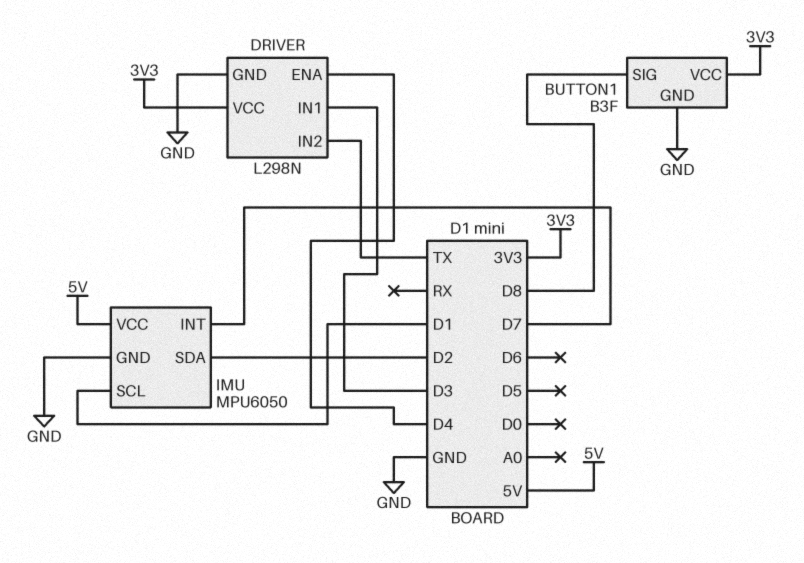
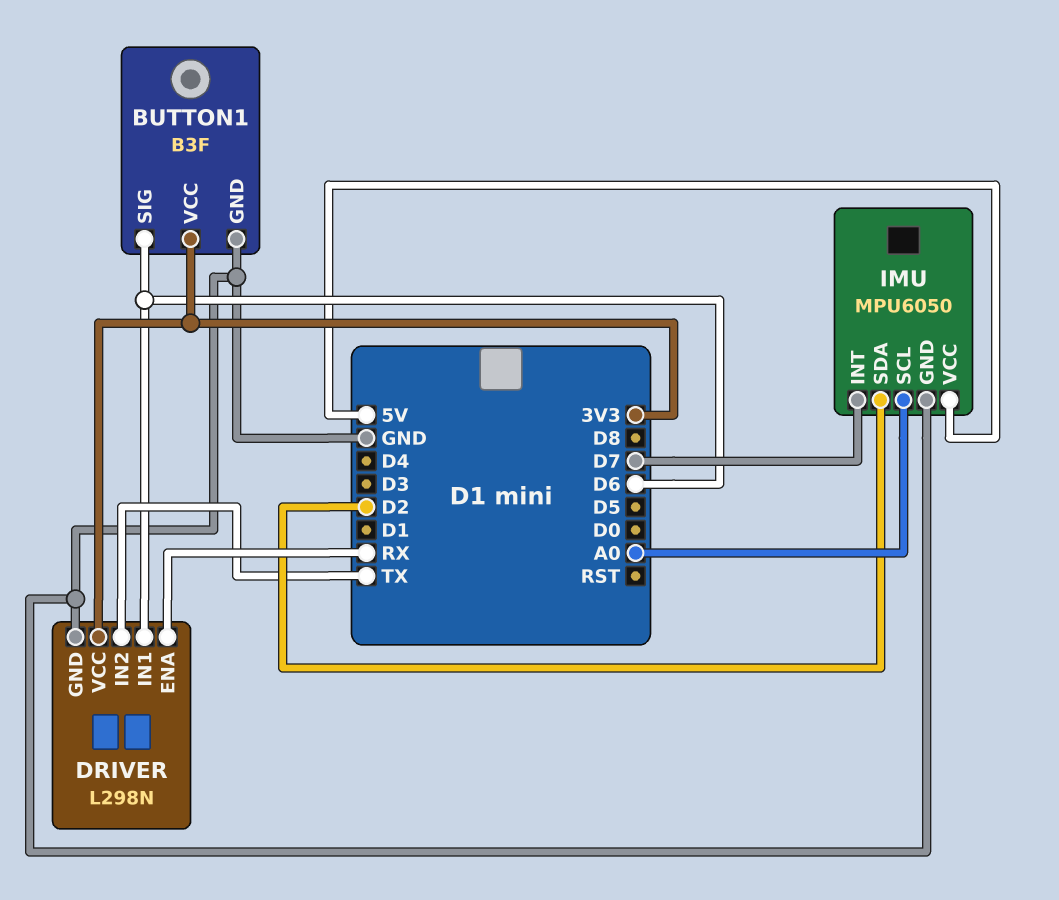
BUTTON1 pin SIG: D8 -> D6
DRIVER pin ENA: D4 -> RX
DRIVER pin IN1: D3 -> D6
IMU pin SCL: D1 -> A0

